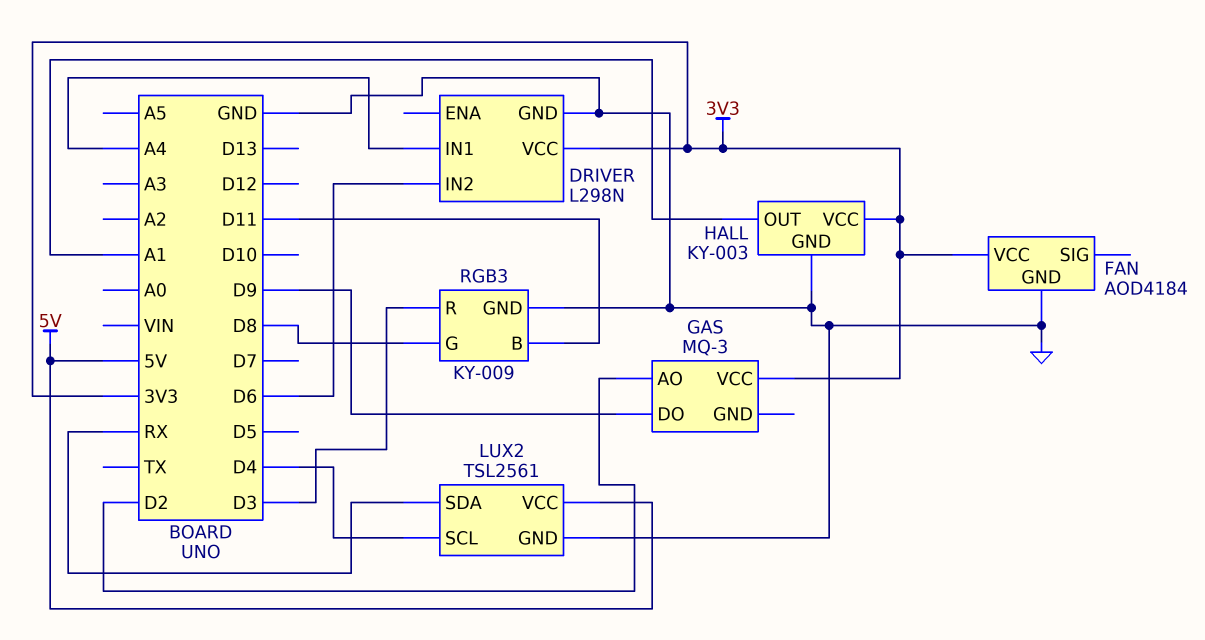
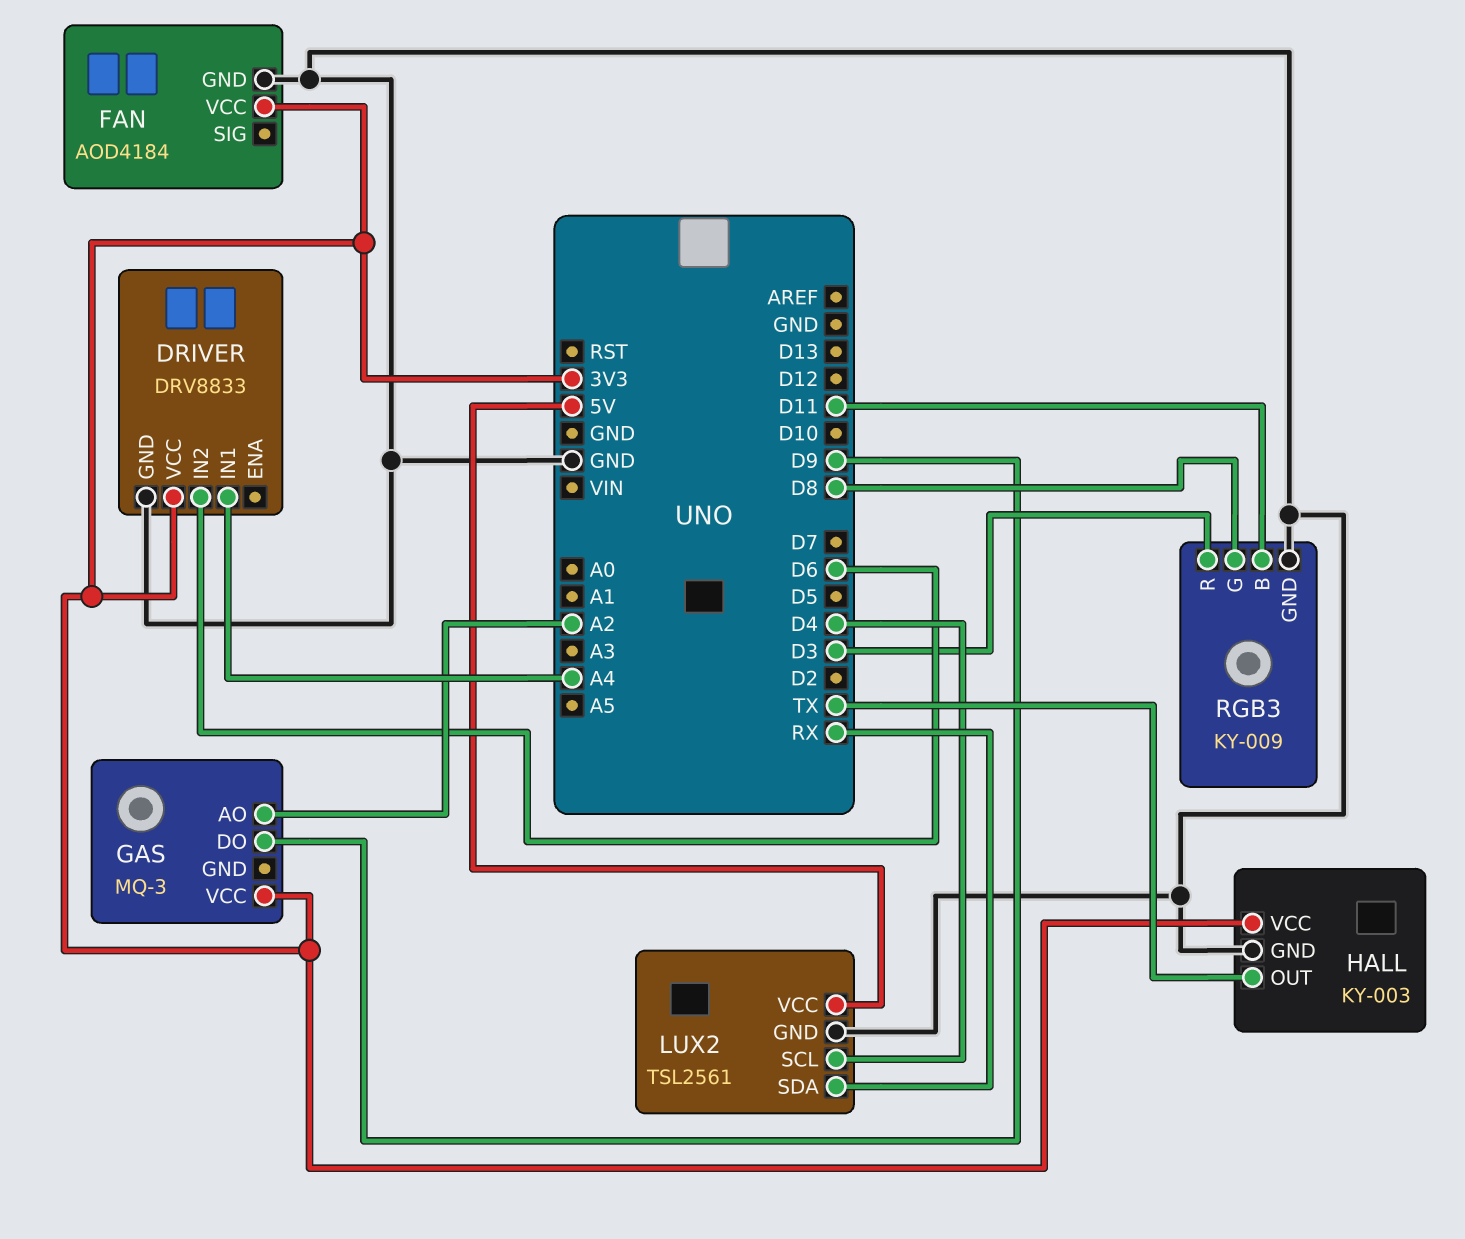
DRIVER: L298N -> DRV8833
GAS pin AO: D2 -> A2
HALL pin OUT: A1 -> TX

